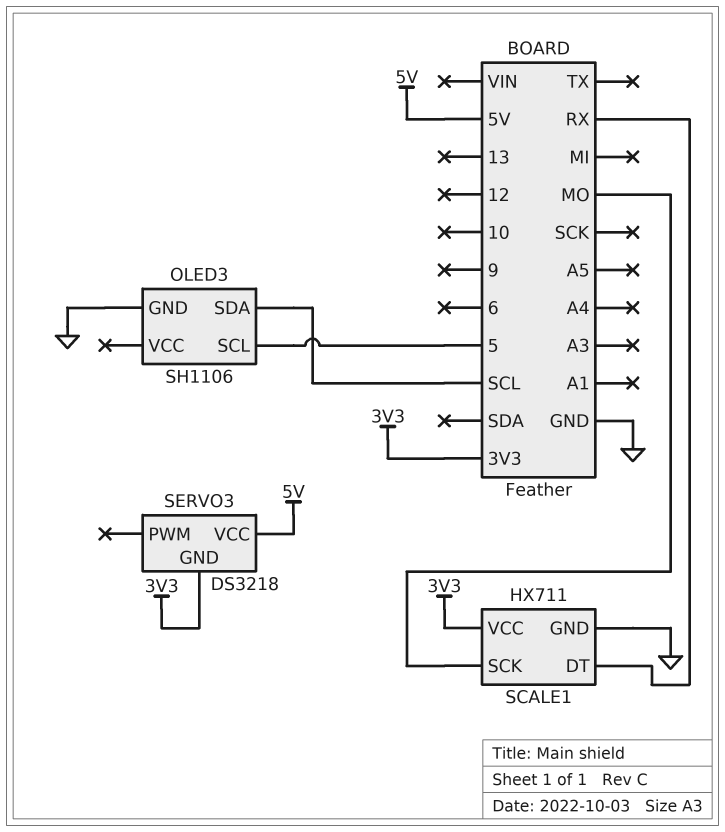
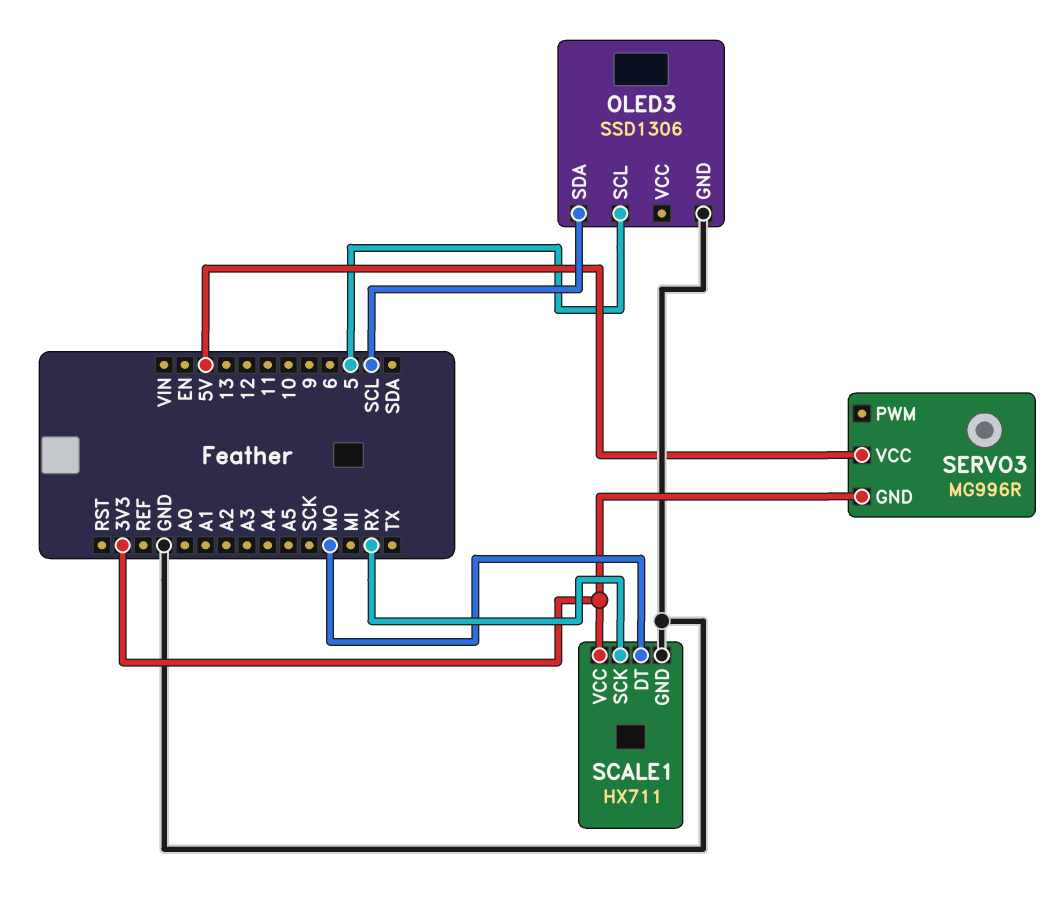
OLED3: SH1106 -> SSD1306
SCALE1 pin DT: RX -> MO
SCALE1 pin SCK: MO -> RX
SERVO3: DS3218 -> MG996R

